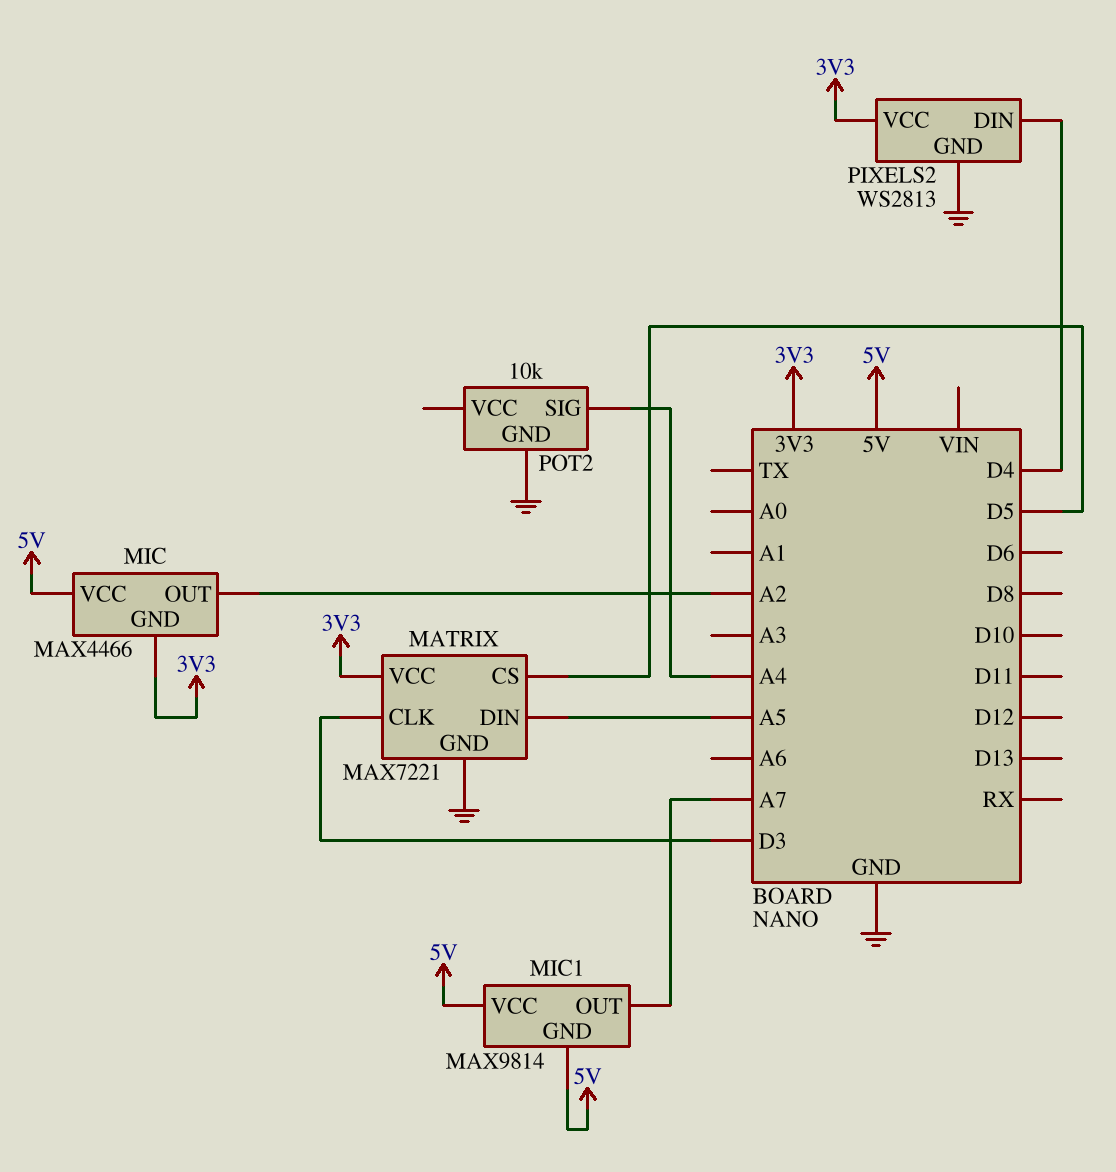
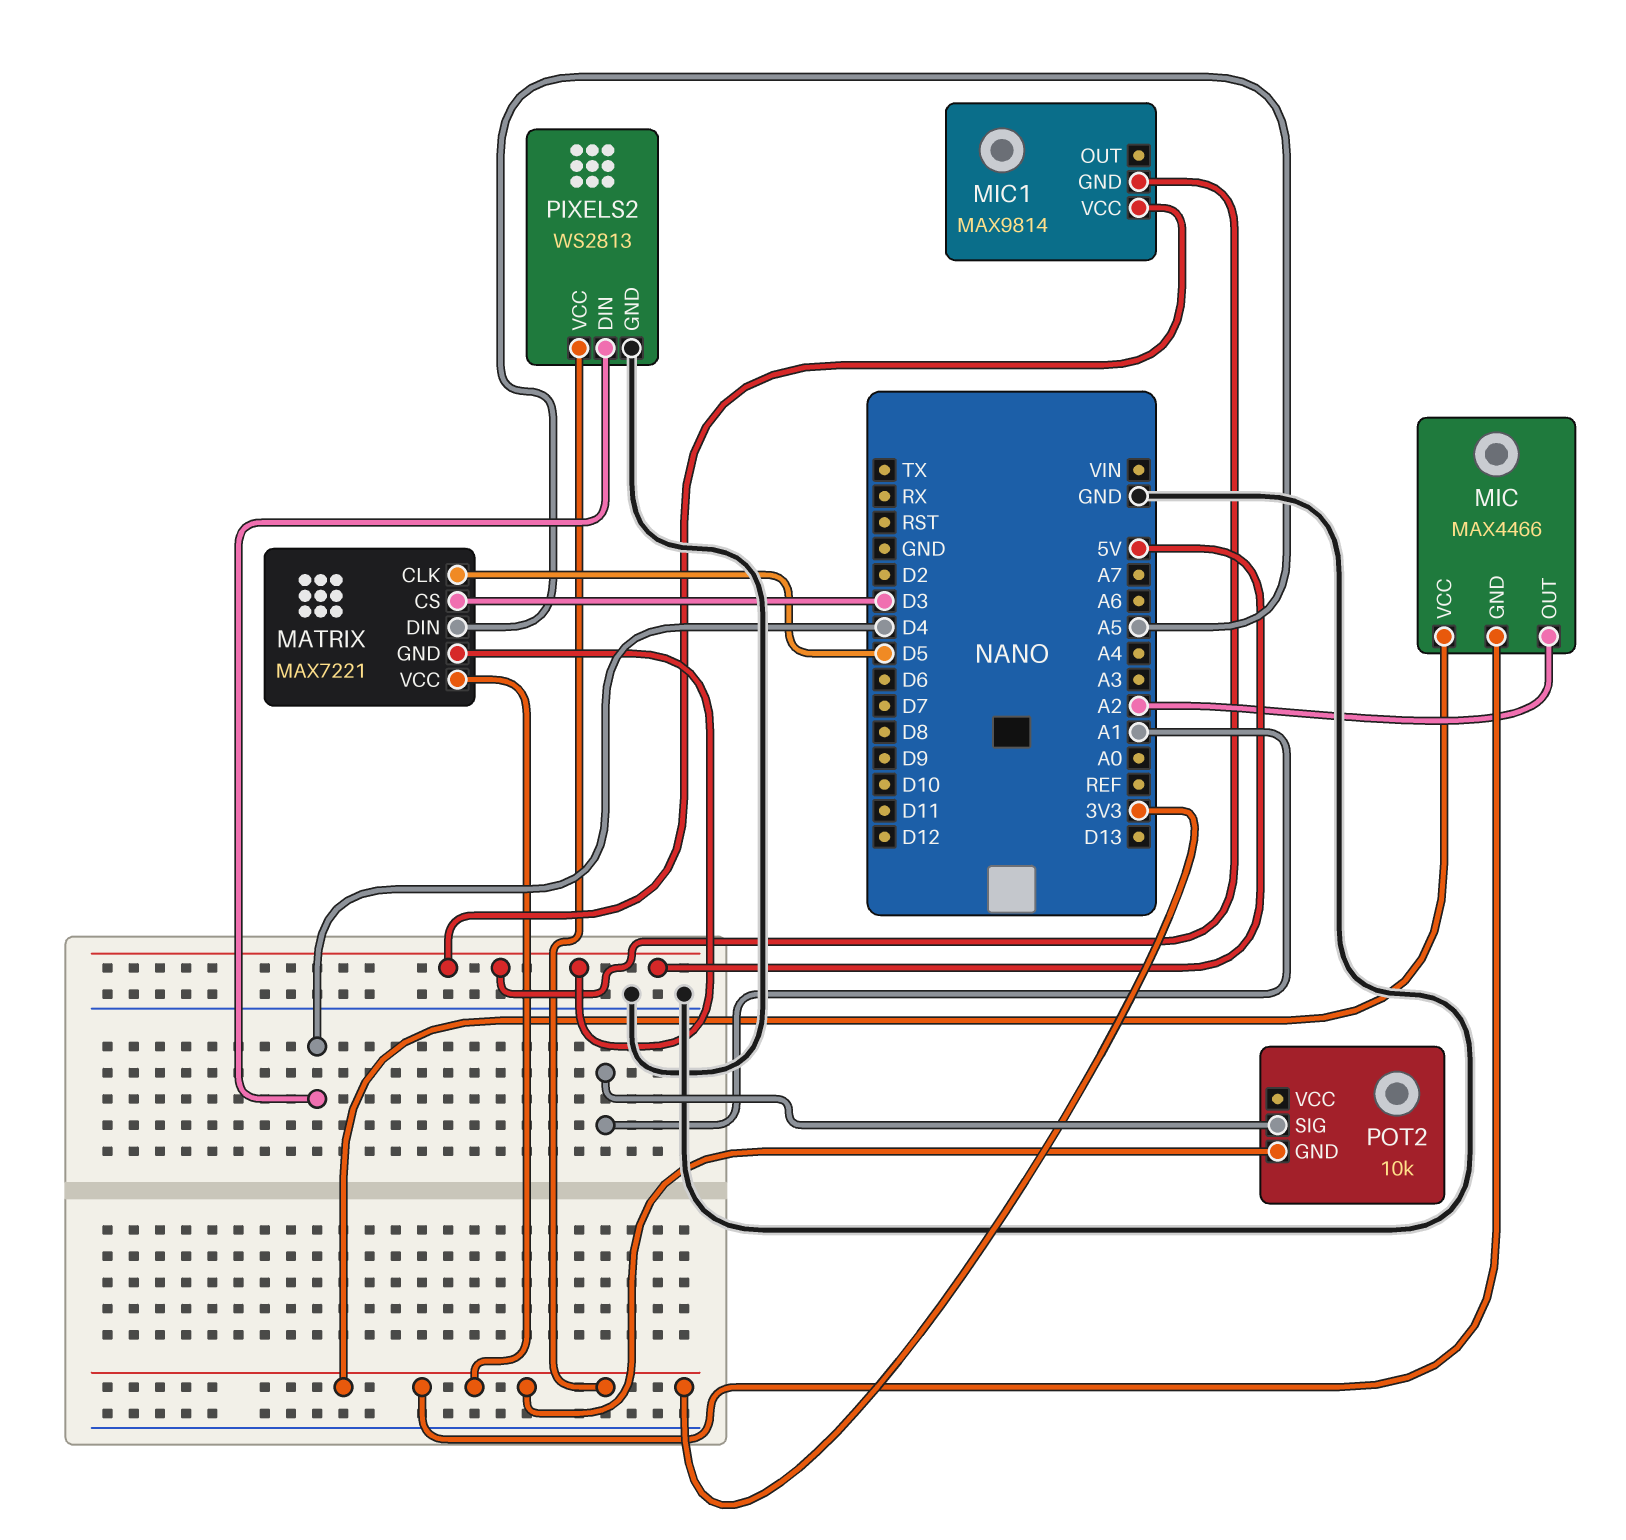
MATRIX pin CLK: D3 -> D5
MATRIX pin CS: D5 -> D3
MATRIX pin GND: GND -> 5V
MIC pin VCC: 5V -> 3V3
MIC1 pin OUT: A7 -> none
POT2 pin GND: GND -> 3V3
POT2 pin SIG: A4 -> A1

